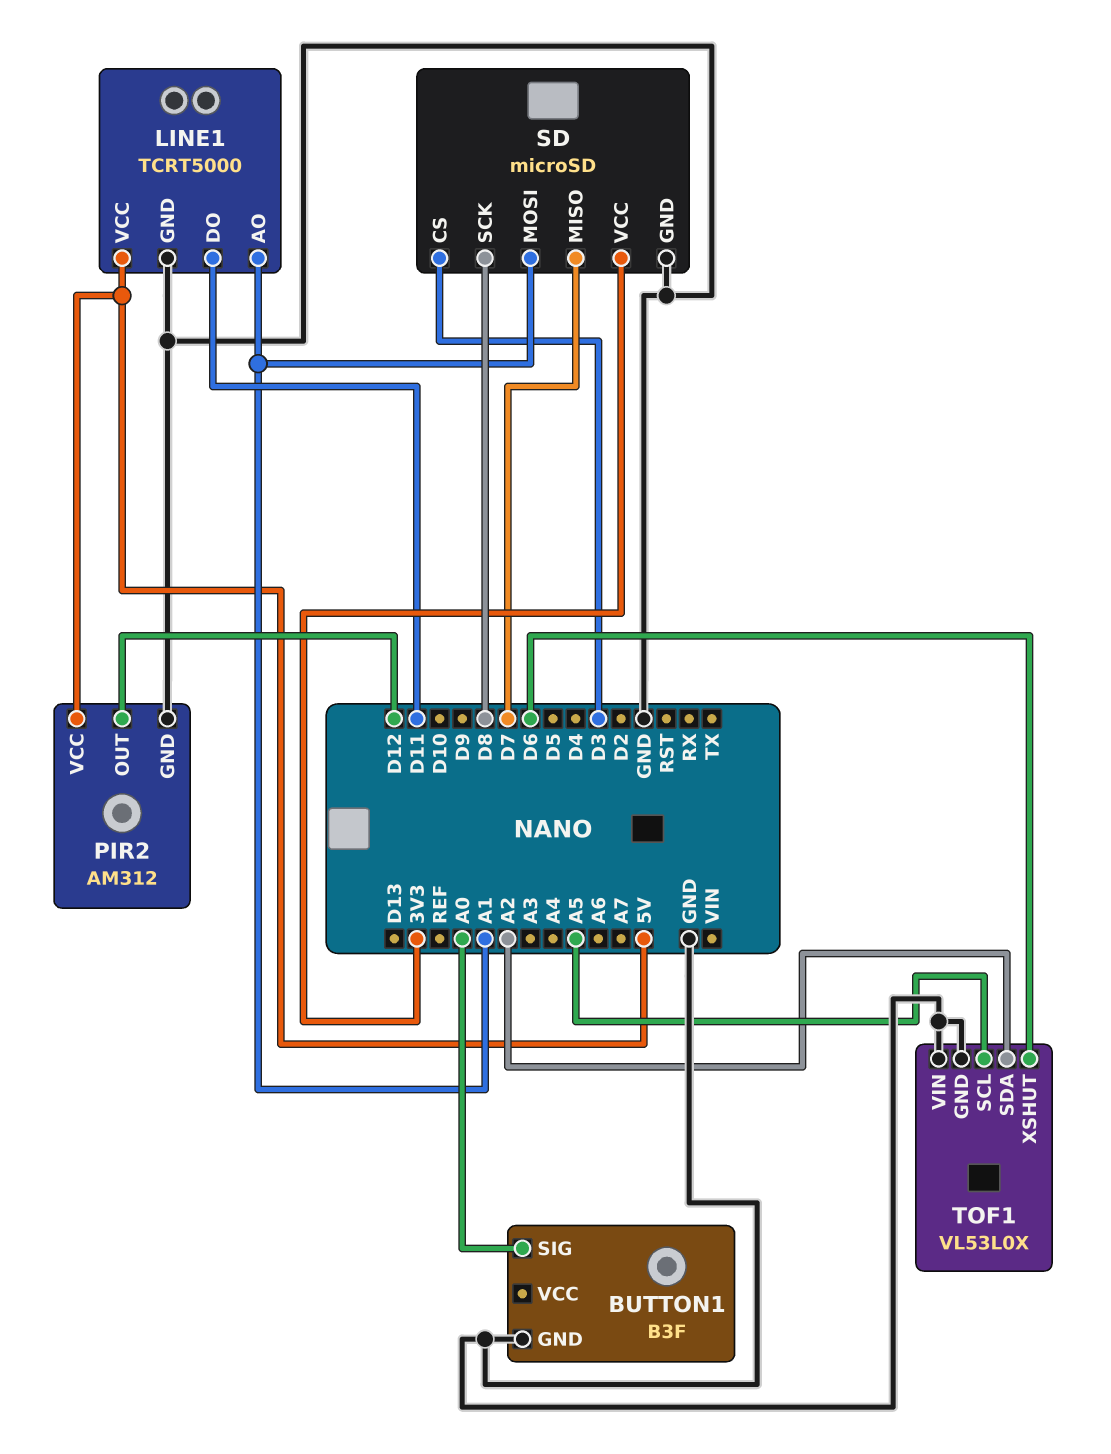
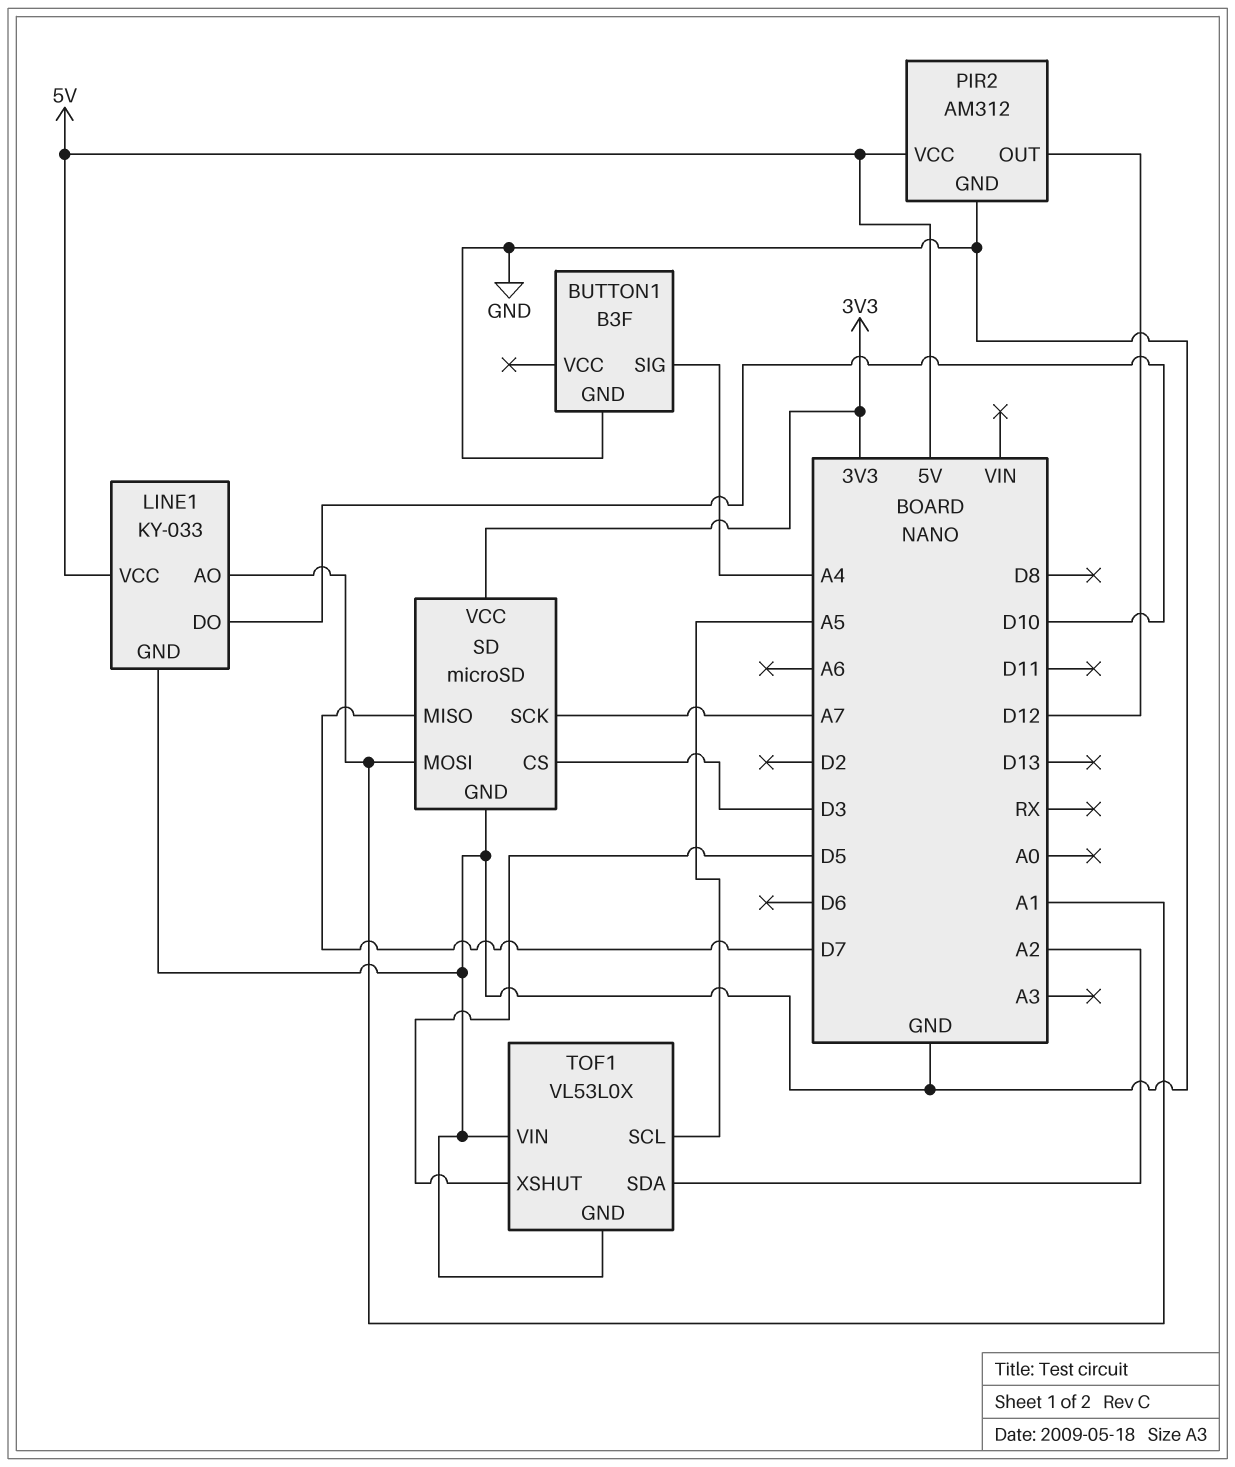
BUTTON1 pin SIG: A0 -> A4
LINE1: TCRT5000 -> KY-033
LINE1 pin DO: D11 -> D10
SD pin SCK: D8 -> A7
TOF1 pin XSHUT: D6 -> D5

